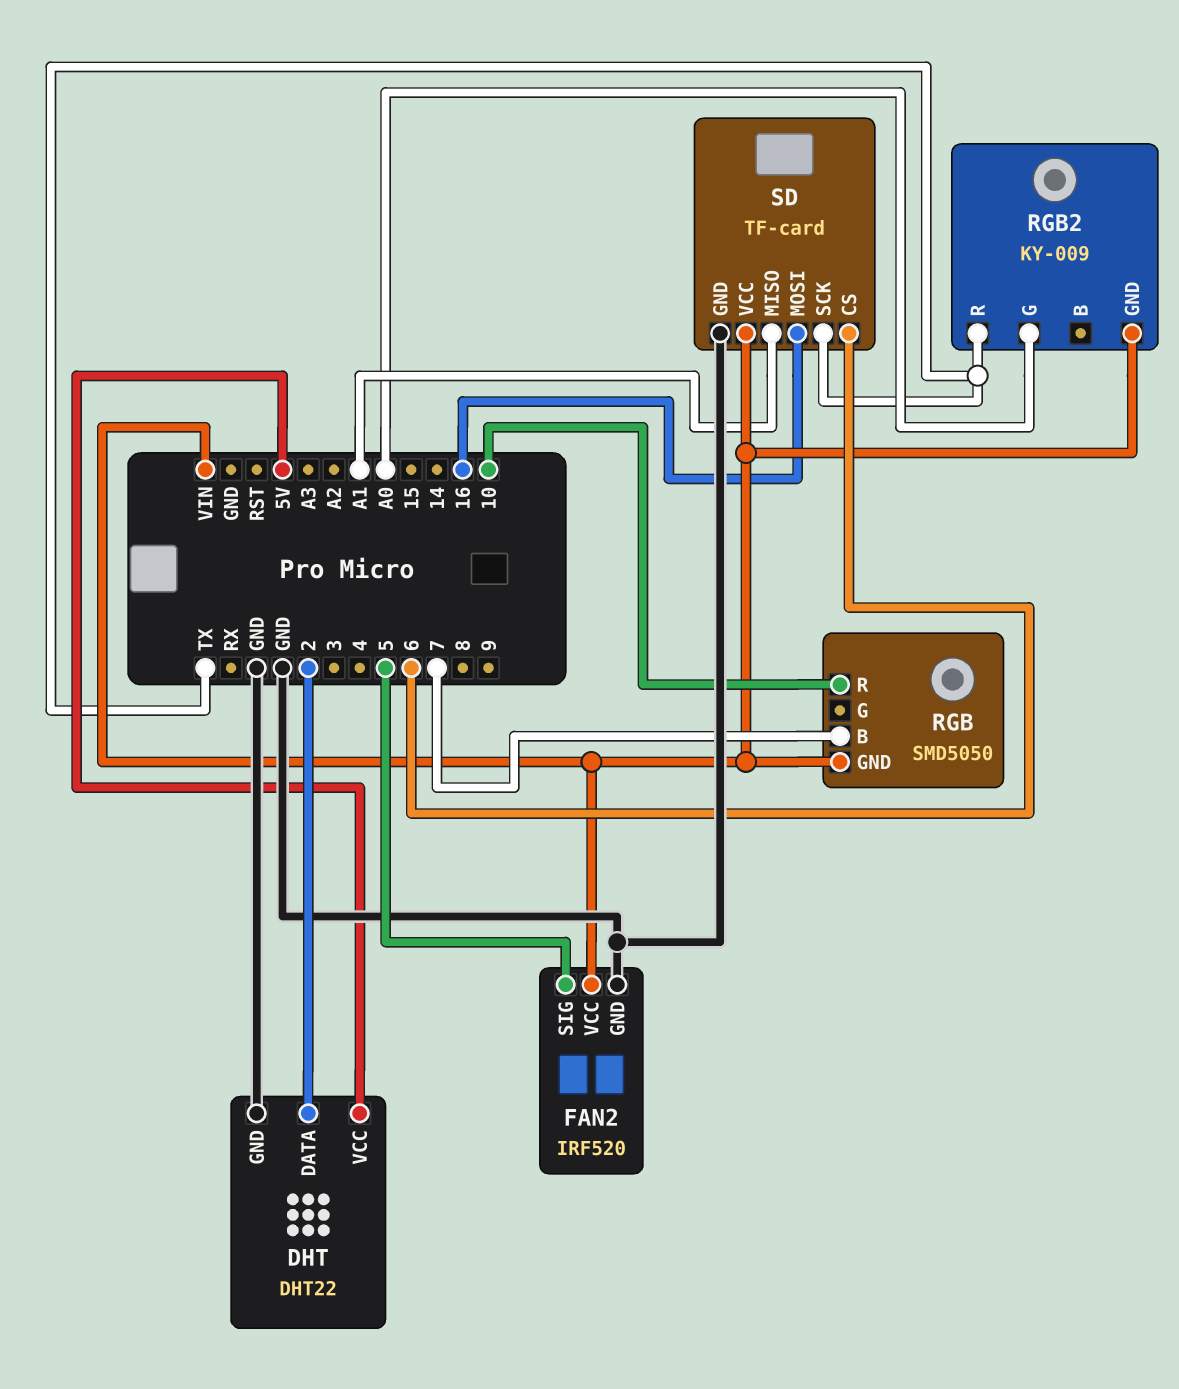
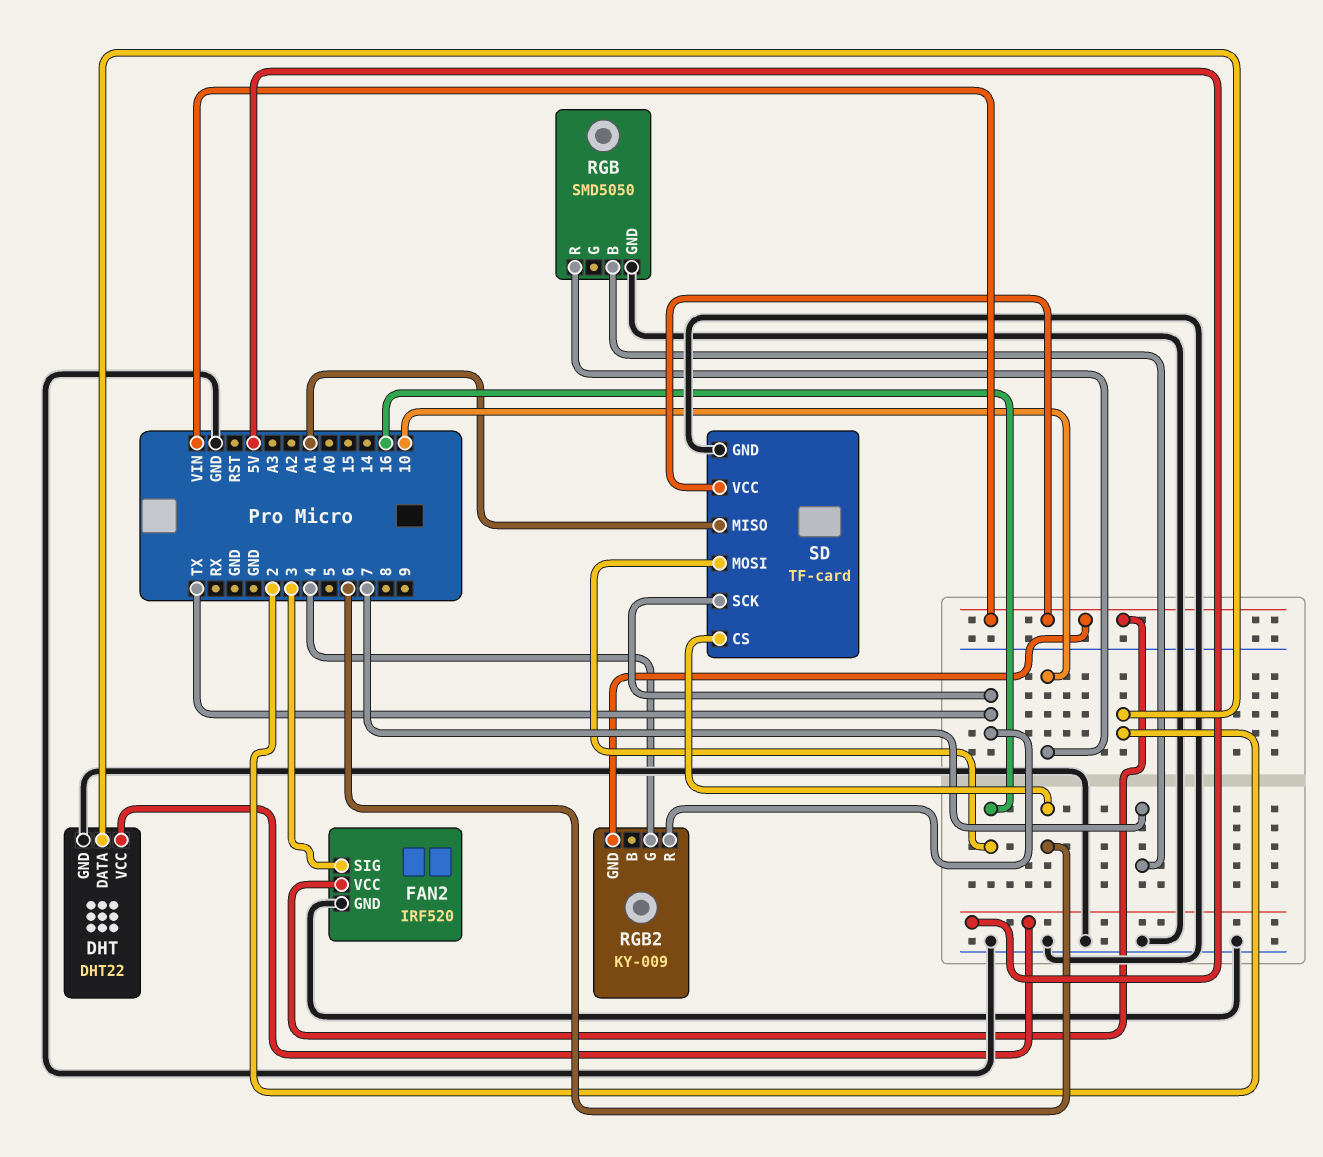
FAN2 pin SIG: 5 -> 3
RGB pin GND: VIN -> GND
RGB2 pin G: A0 -> 4

